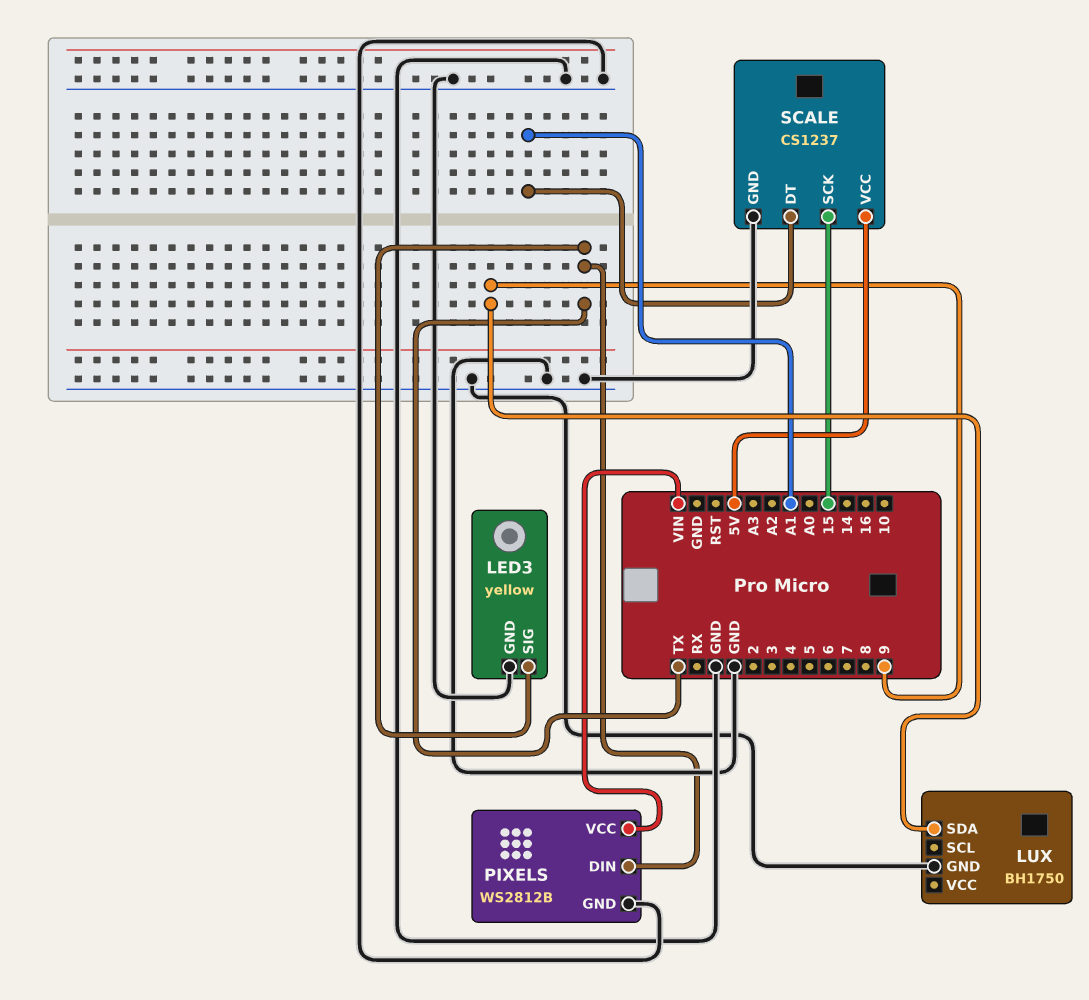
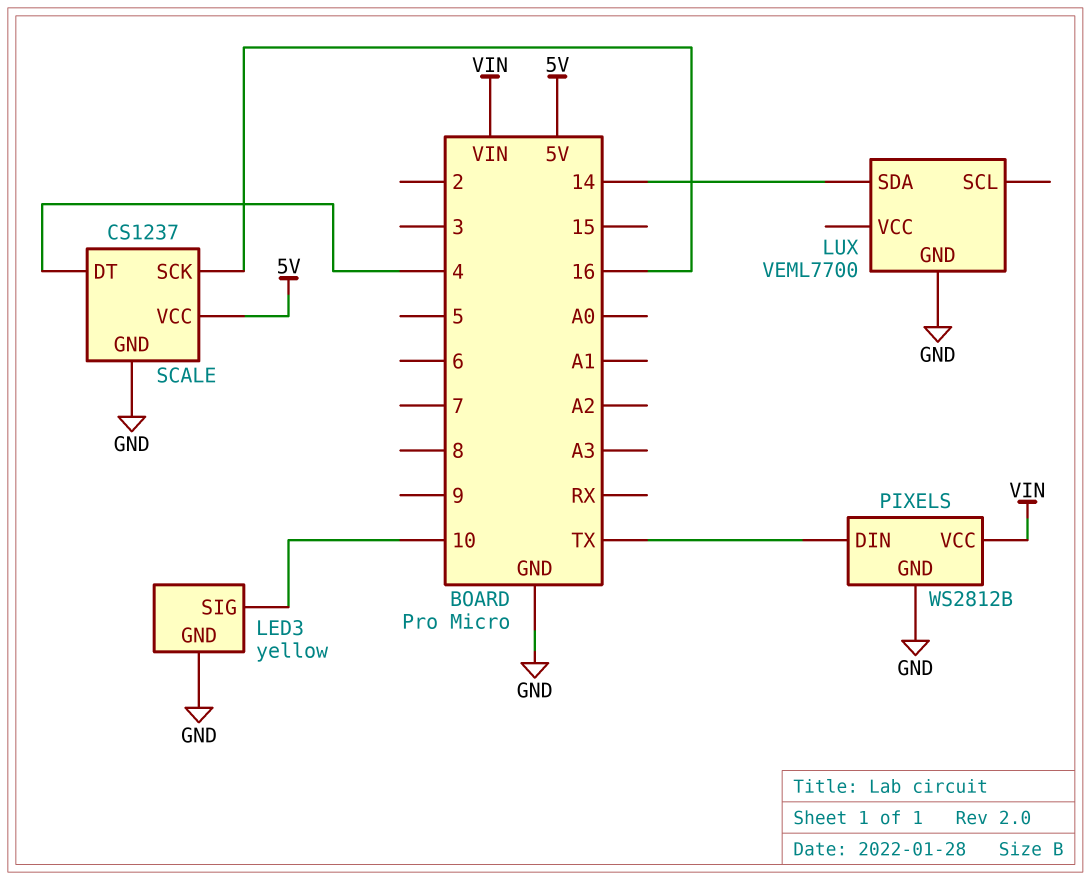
LED3 pin SIG: TX -> 10
LUX: BH1750 -> VEML7700
LUX pin SDA: 9 -> 14
SCALE pin DT: A1 -> 4
SCALE pin SCK: 15 -> 16

